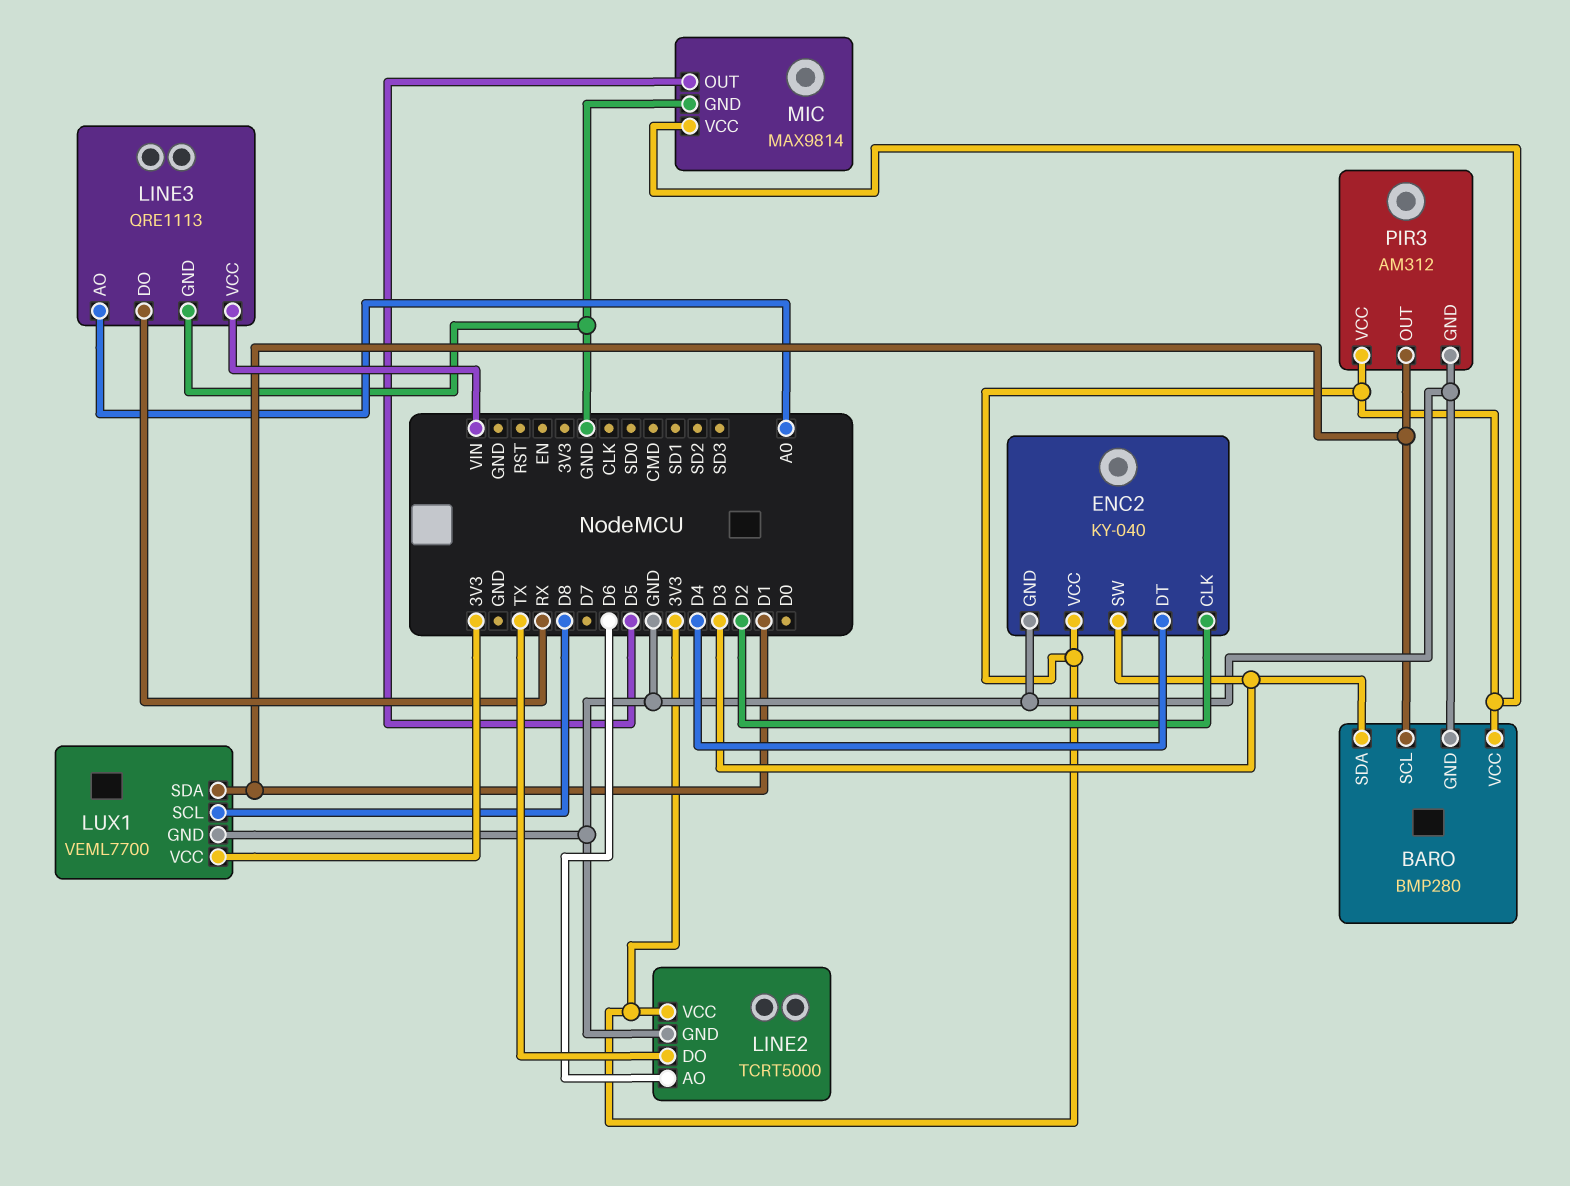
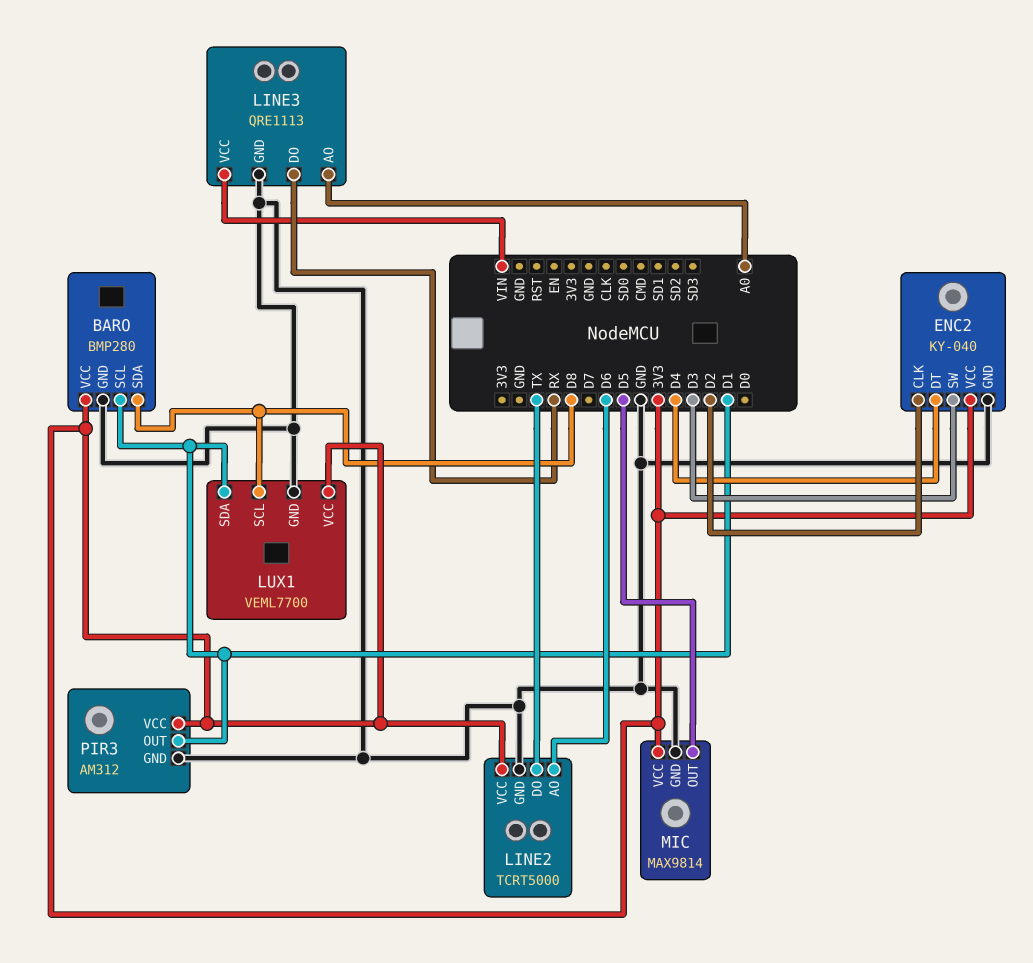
BARO pin SDA: D3 -> D8

